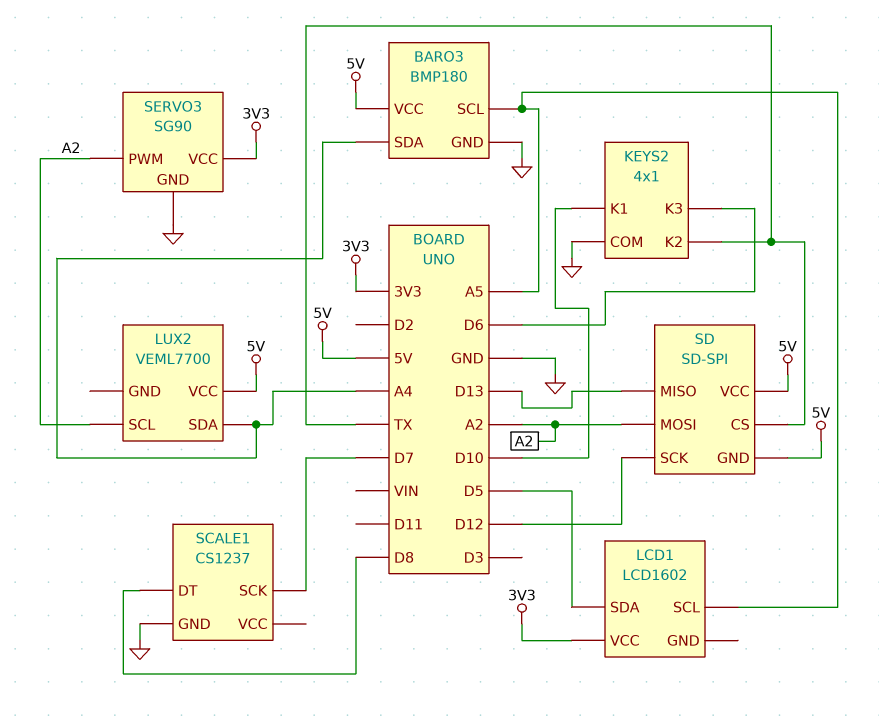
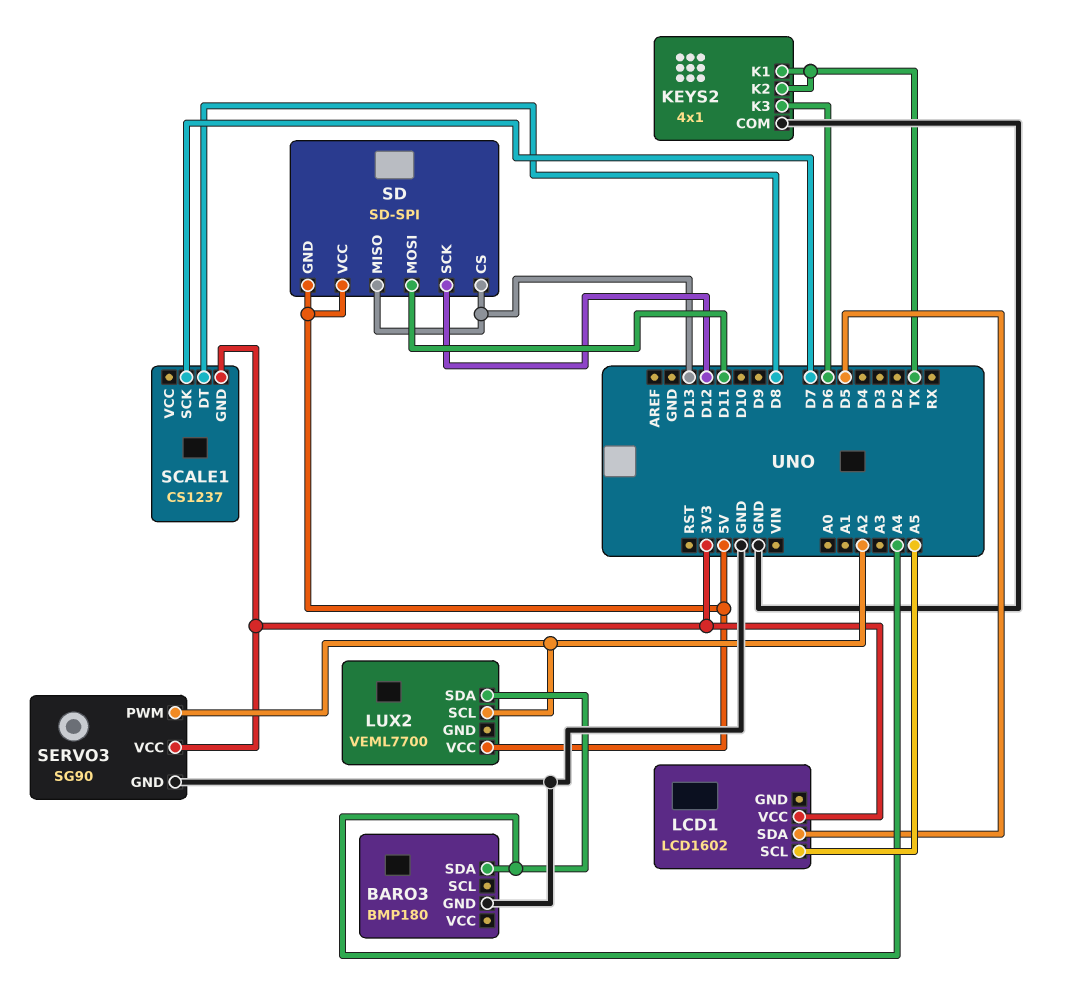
BARO3 pin SCL: A5 -> none
BARO3 pin VCC: 5V -> none
KEYS2 pin K1: D10 -> TX
SCALE1 pin GND: GND -> 3V3
SD pin CS: TX -> D13
SD pin MOSI: A2 -> D11

